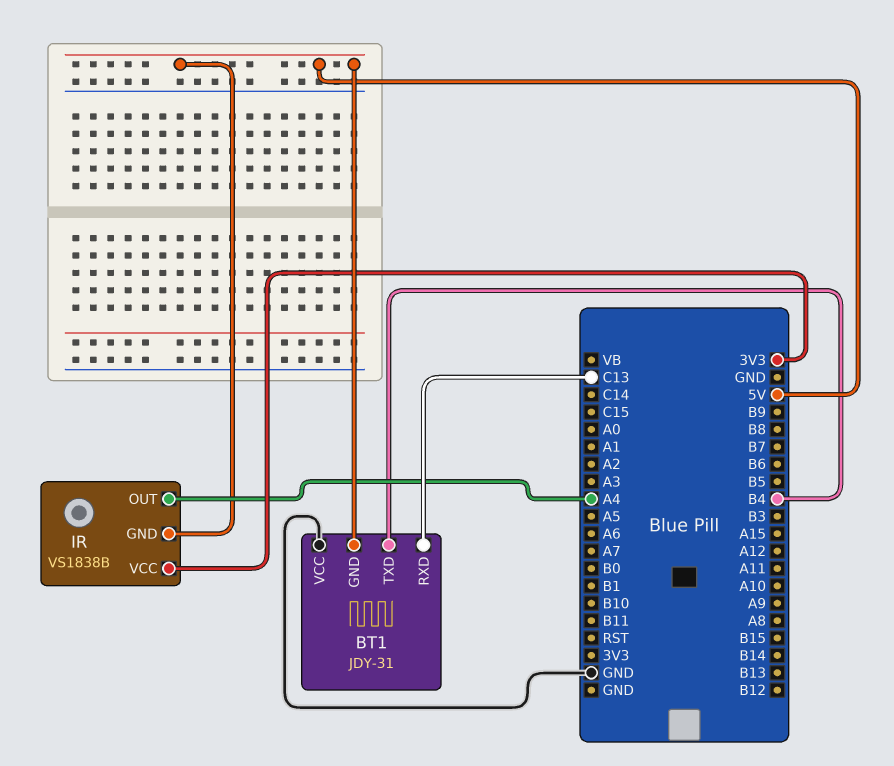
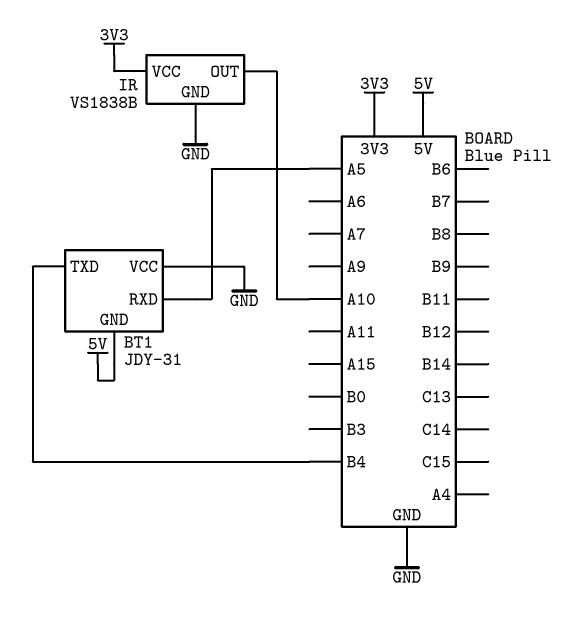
BT1 pin RXD: C13 -> A5
IR pin GND: 5V -> GND
IR pin OUT: A4 -> A10

